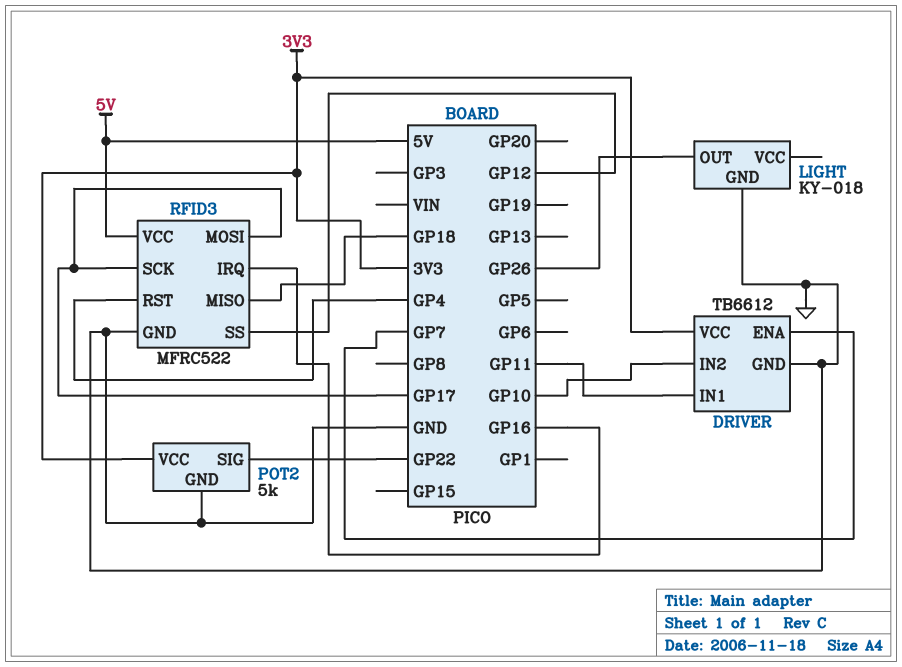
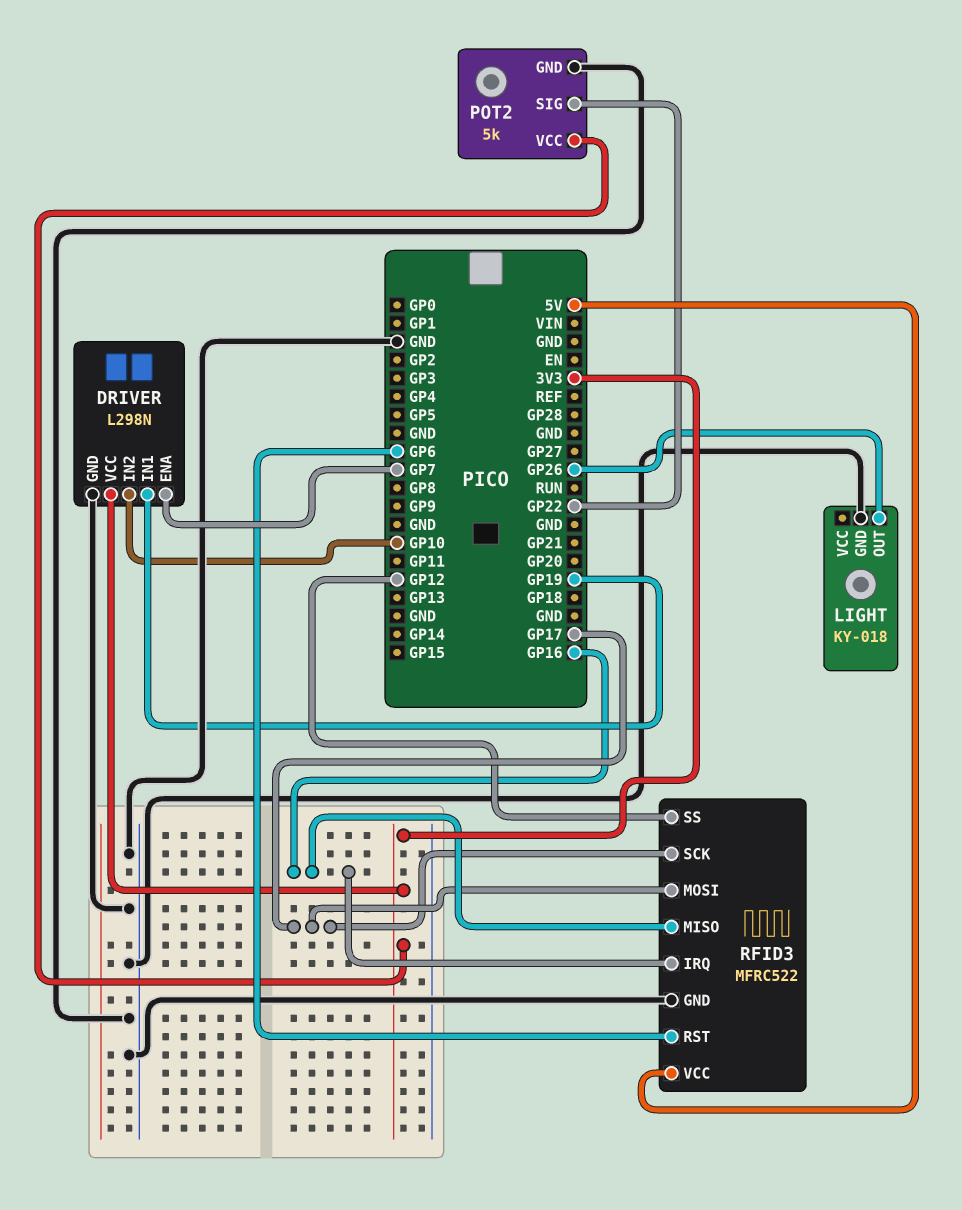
DRIVER: TB6612 -> L298N
DRIVER pin IN1: GP11 -> GP19
RFID3 pin MISO: GP18 -> GP16
RFID3 pin RST: GP4 -> GP6

